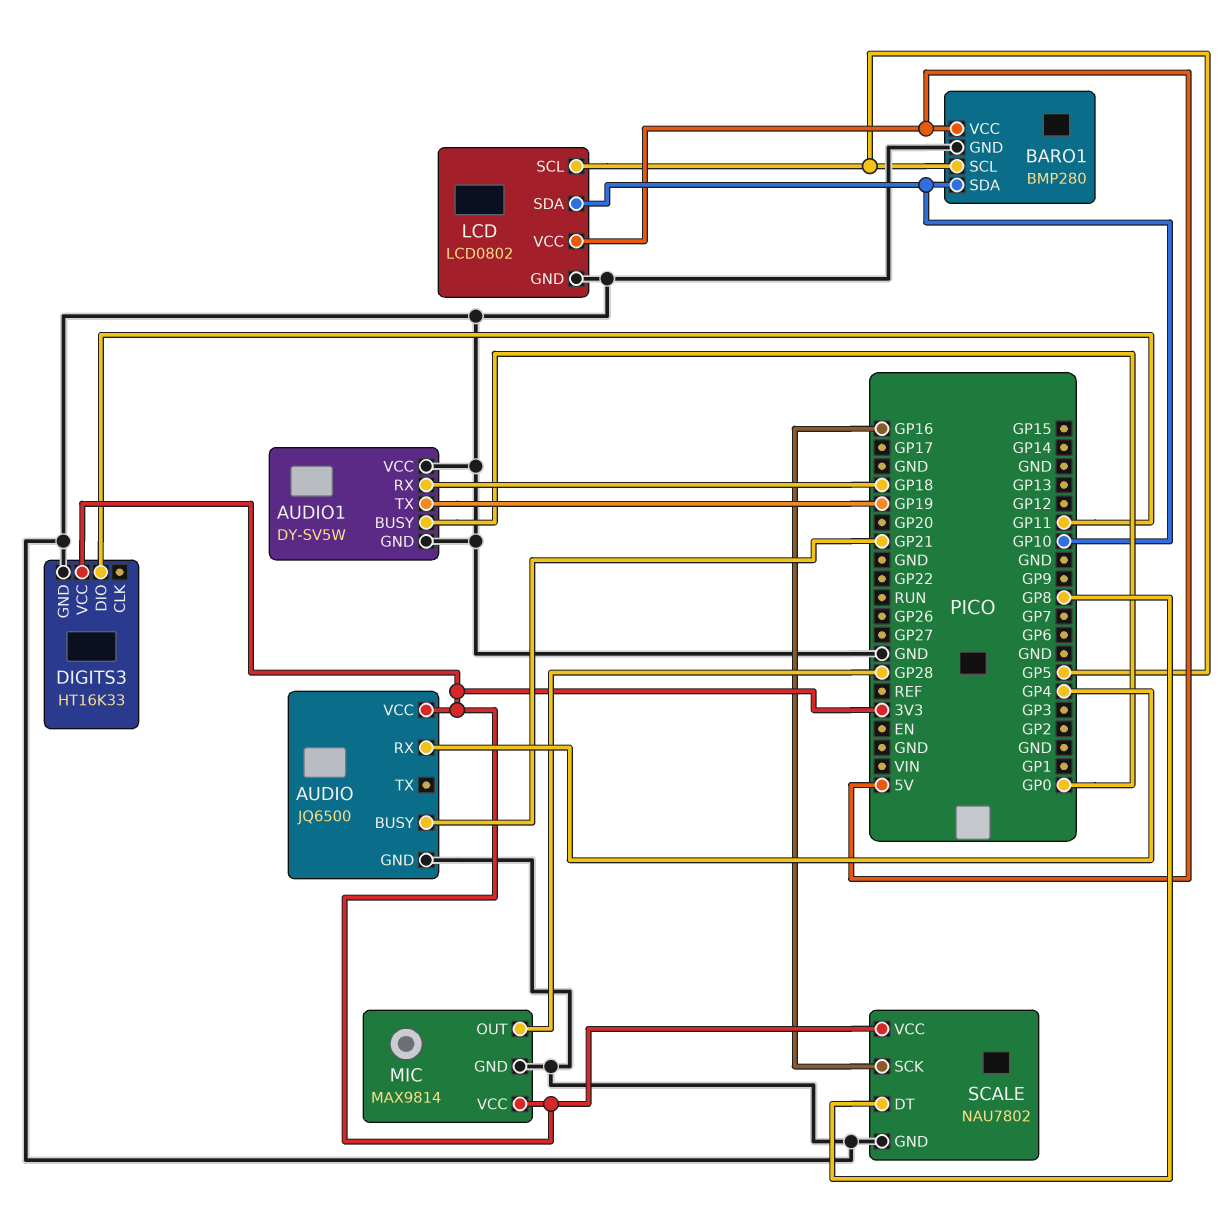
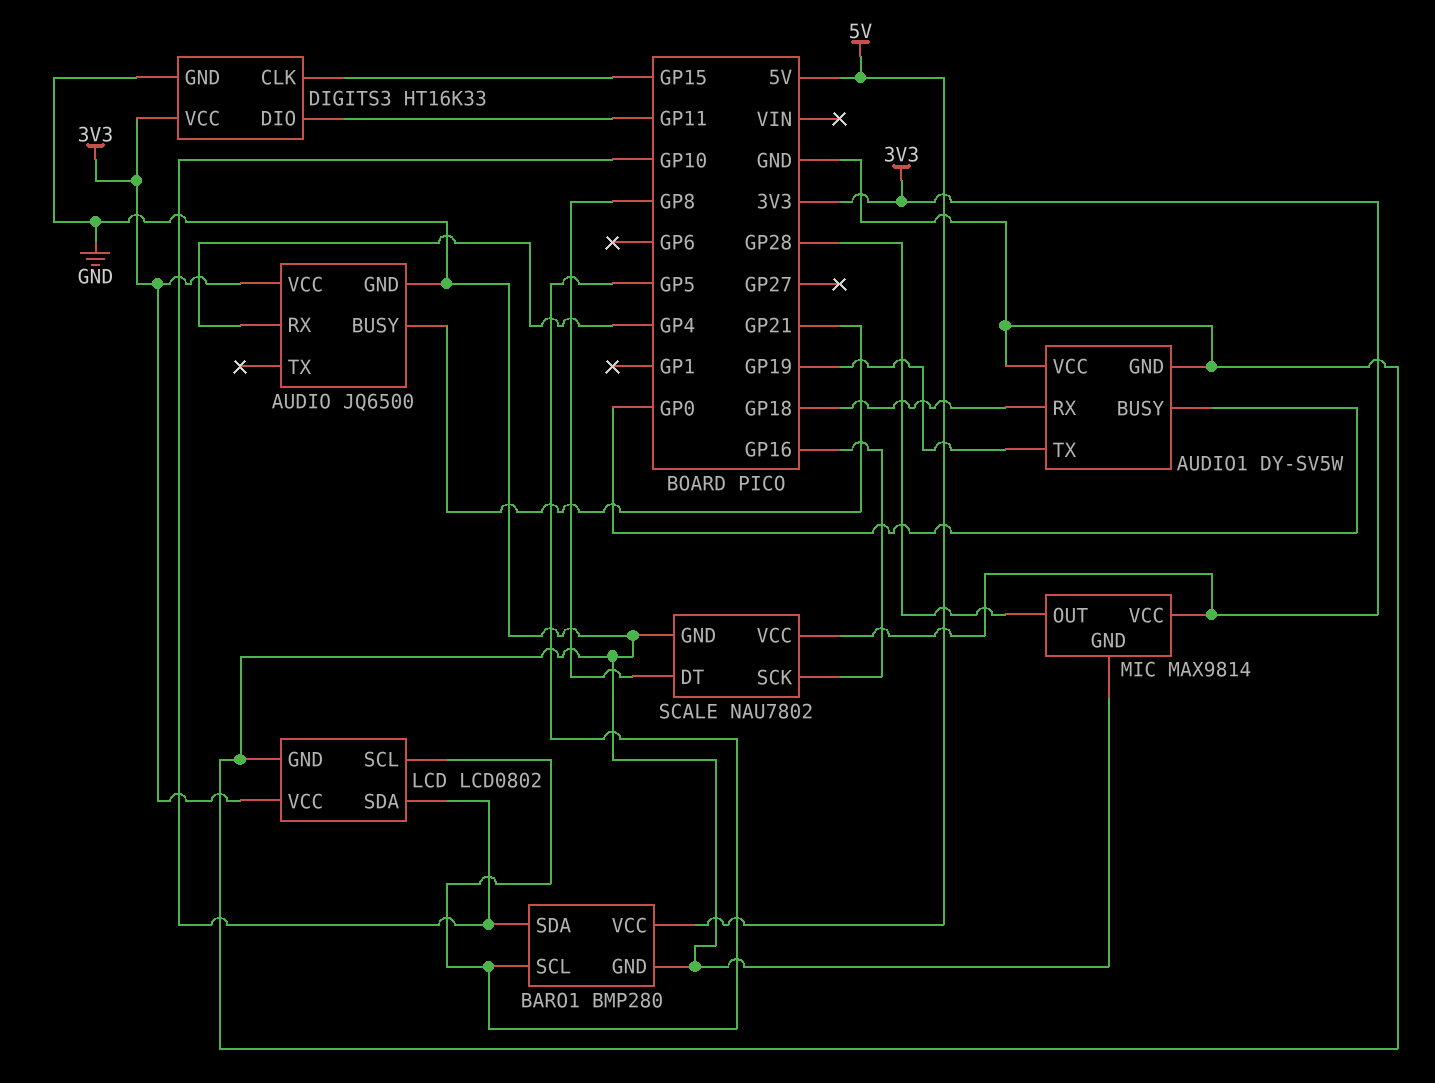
DIGITS3 pin CLK: none -> GP15
LCD pin VCC: 5V -> 3V3

